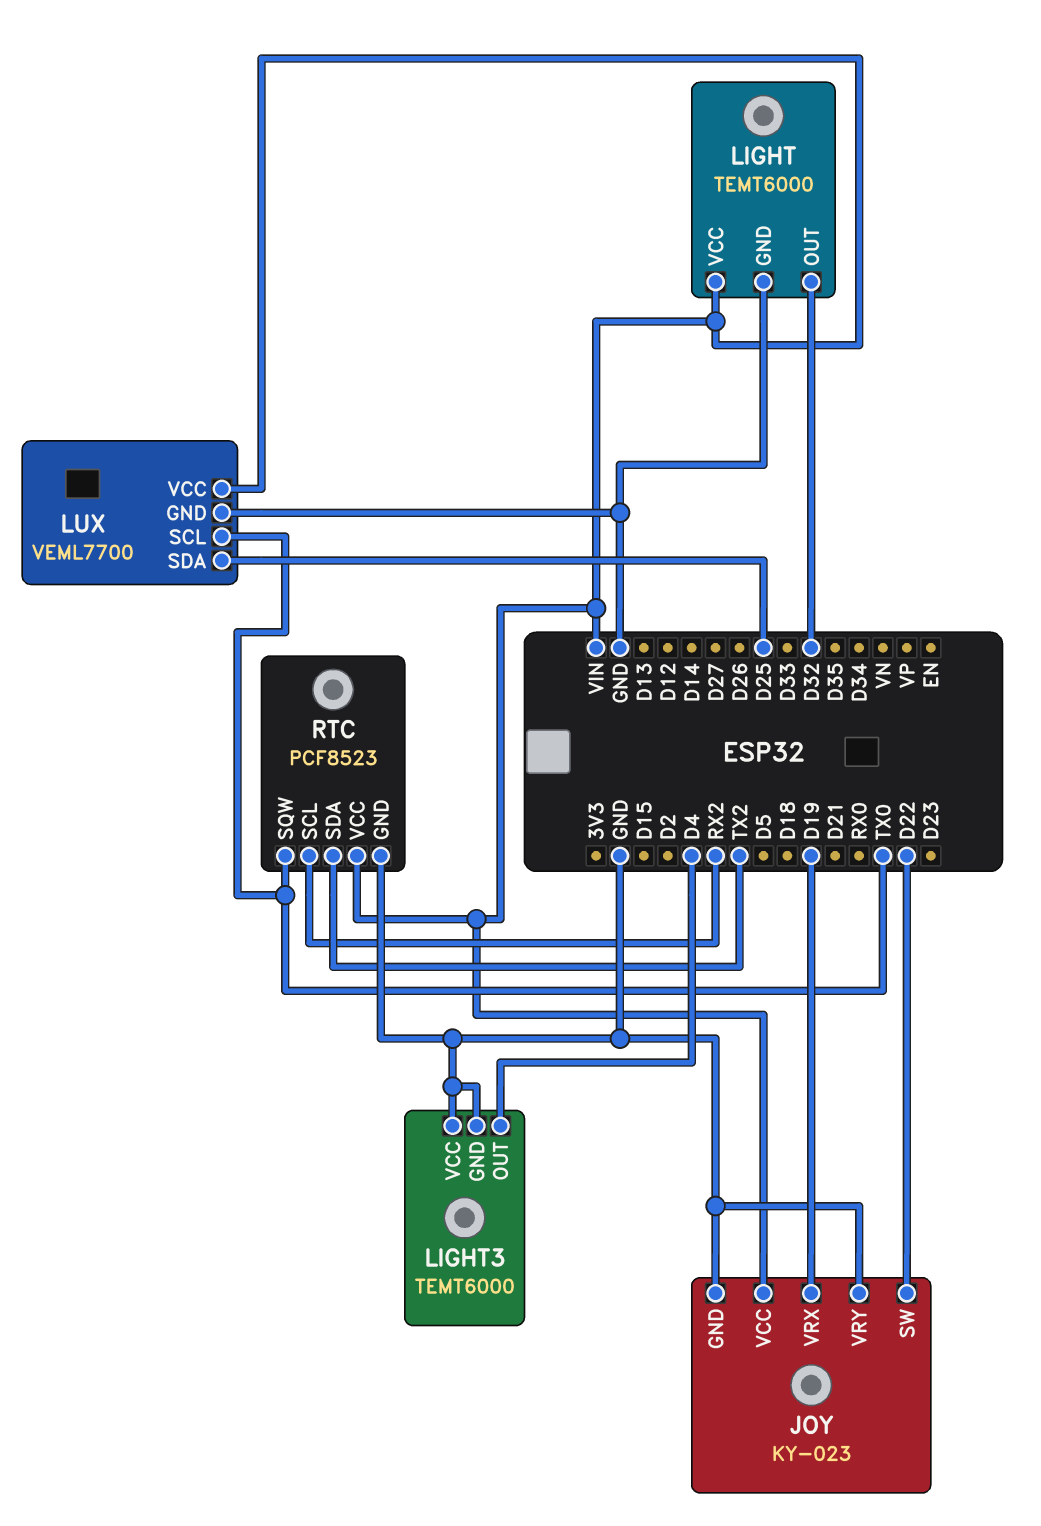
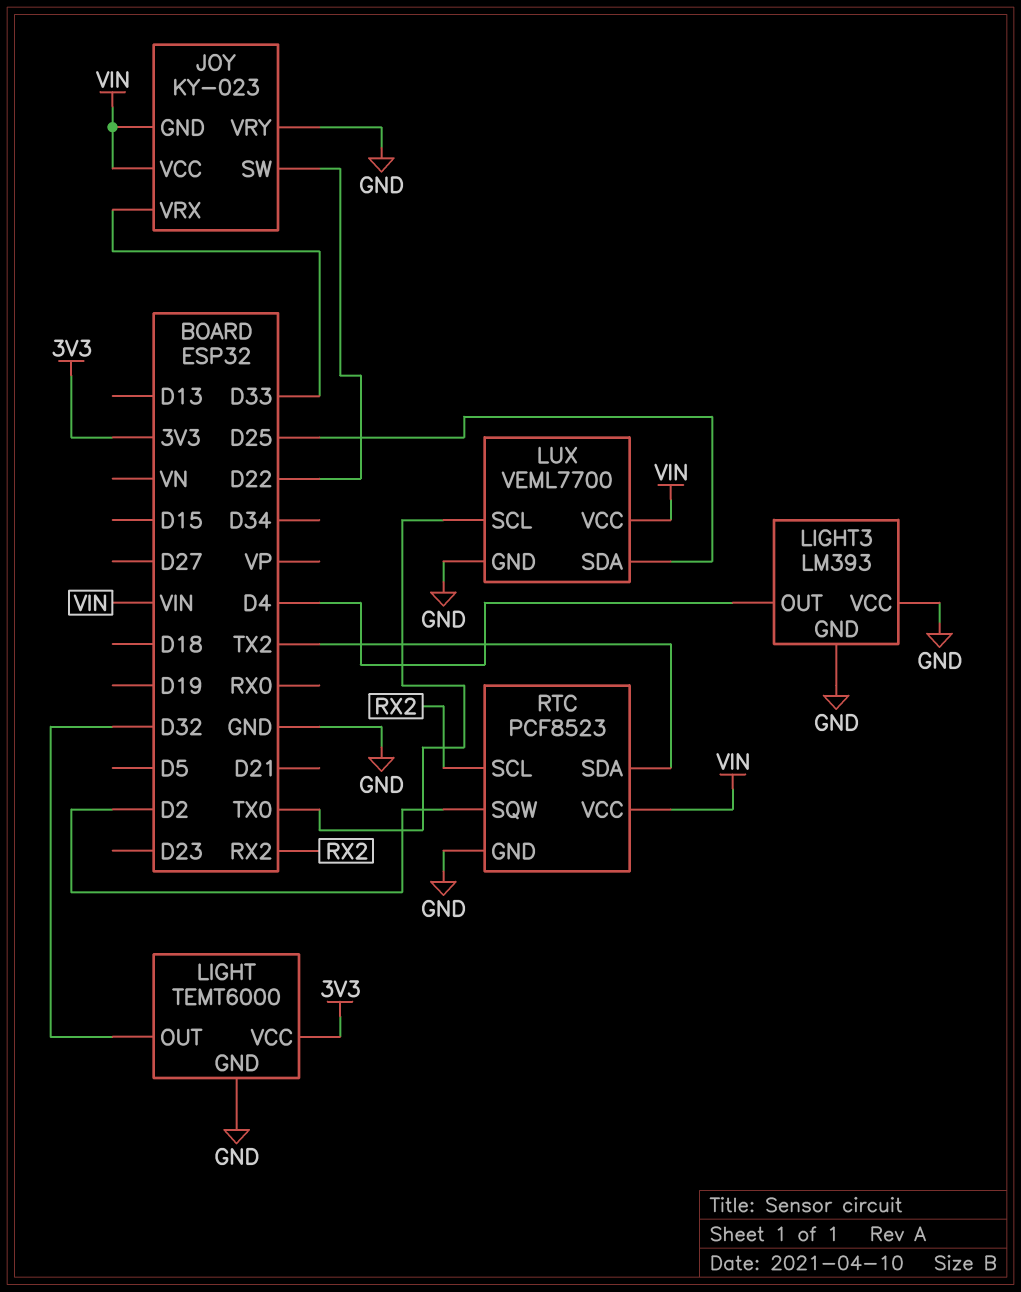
JOY pin GND: GND -> VIN
JOY pin VRX: D19 -> D33
LIGHT pin VCC: VIN -> 3V3
LIGHT3: TEMT6000 -> LM393
RTC pin SQW: TX0 -> D2

